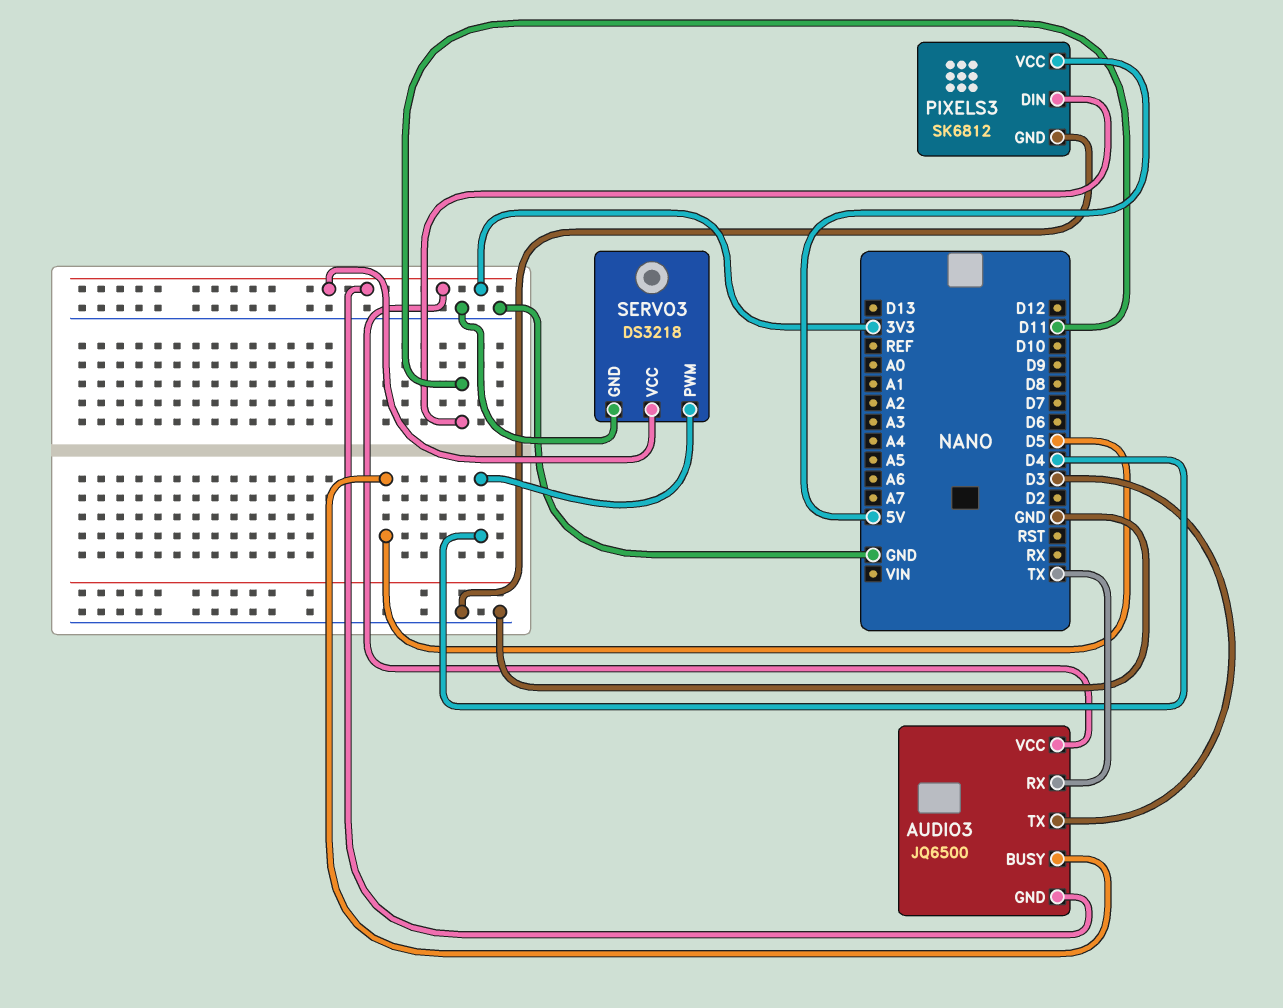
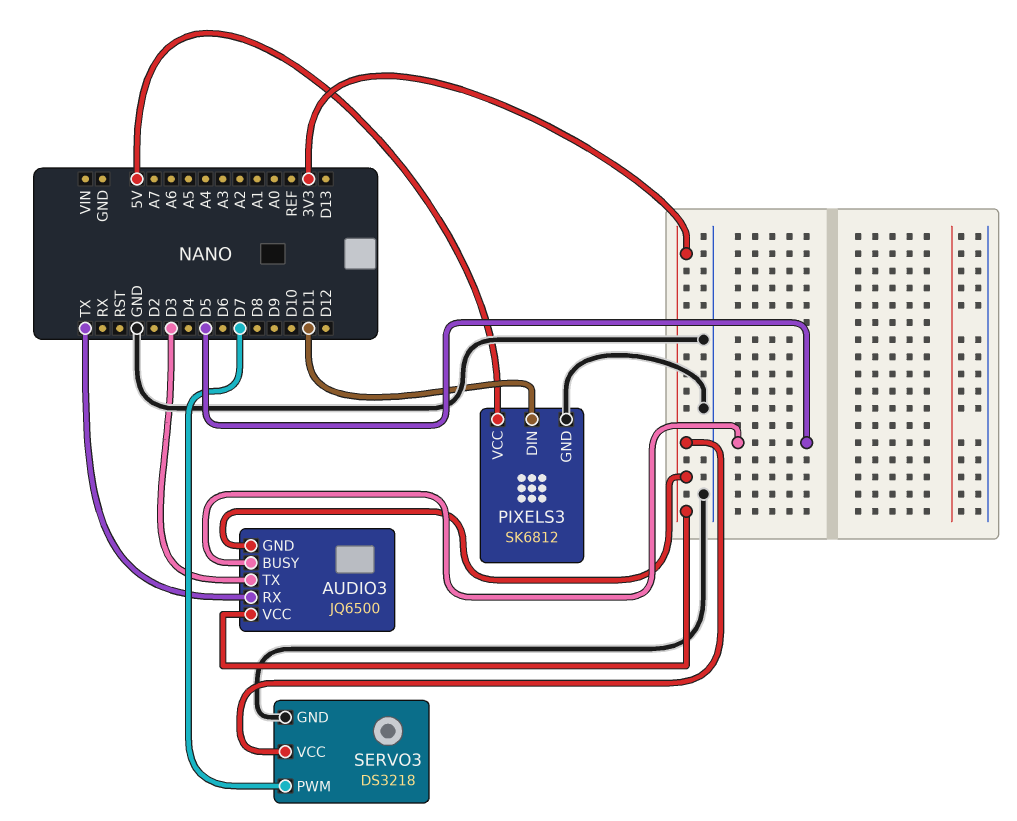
SERVO3 pin PWM: D4 -> D7

